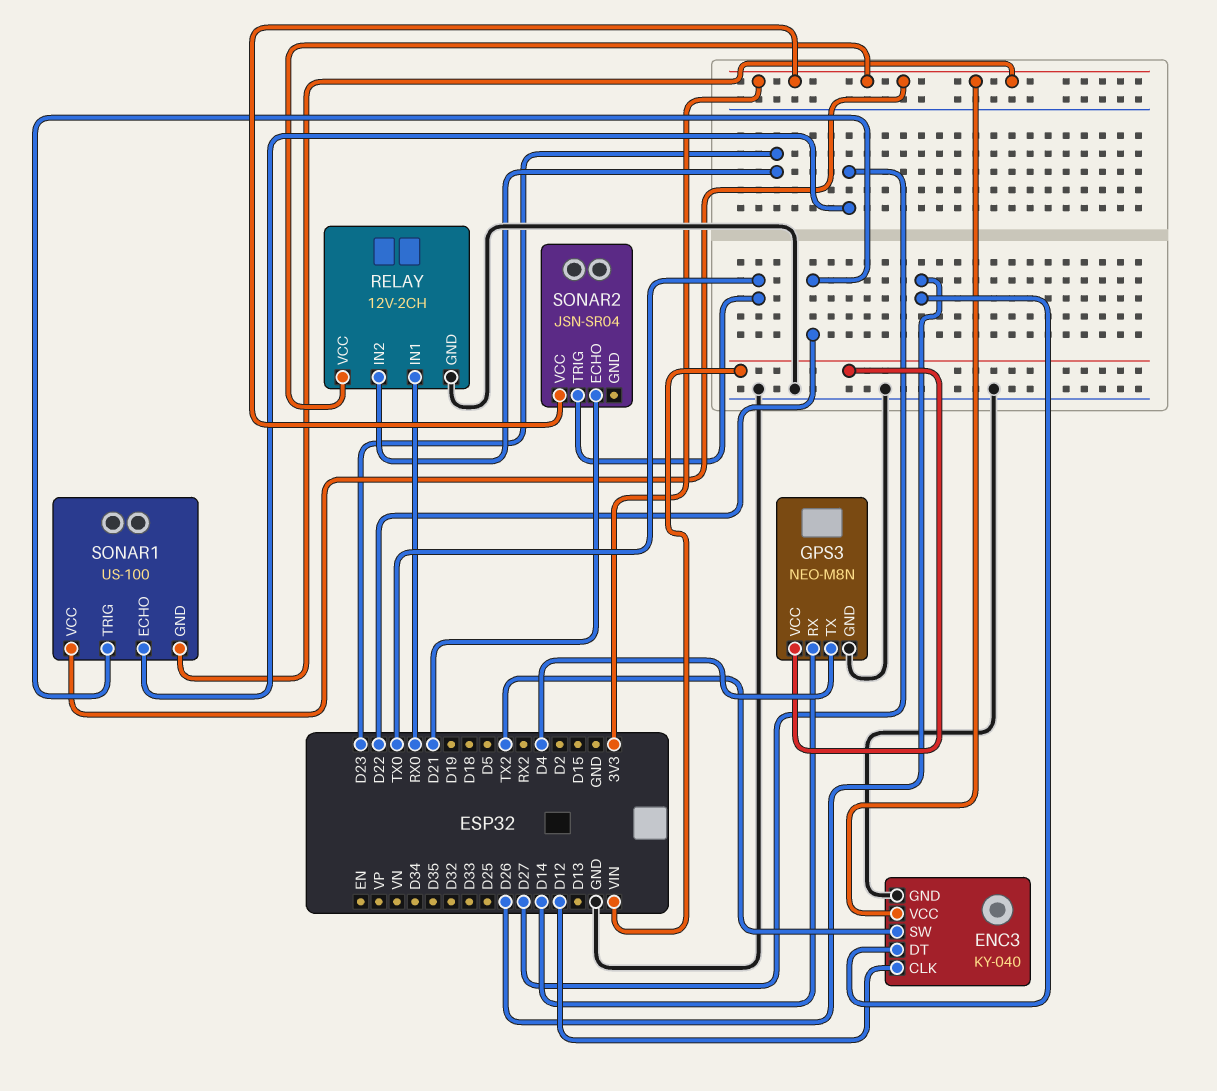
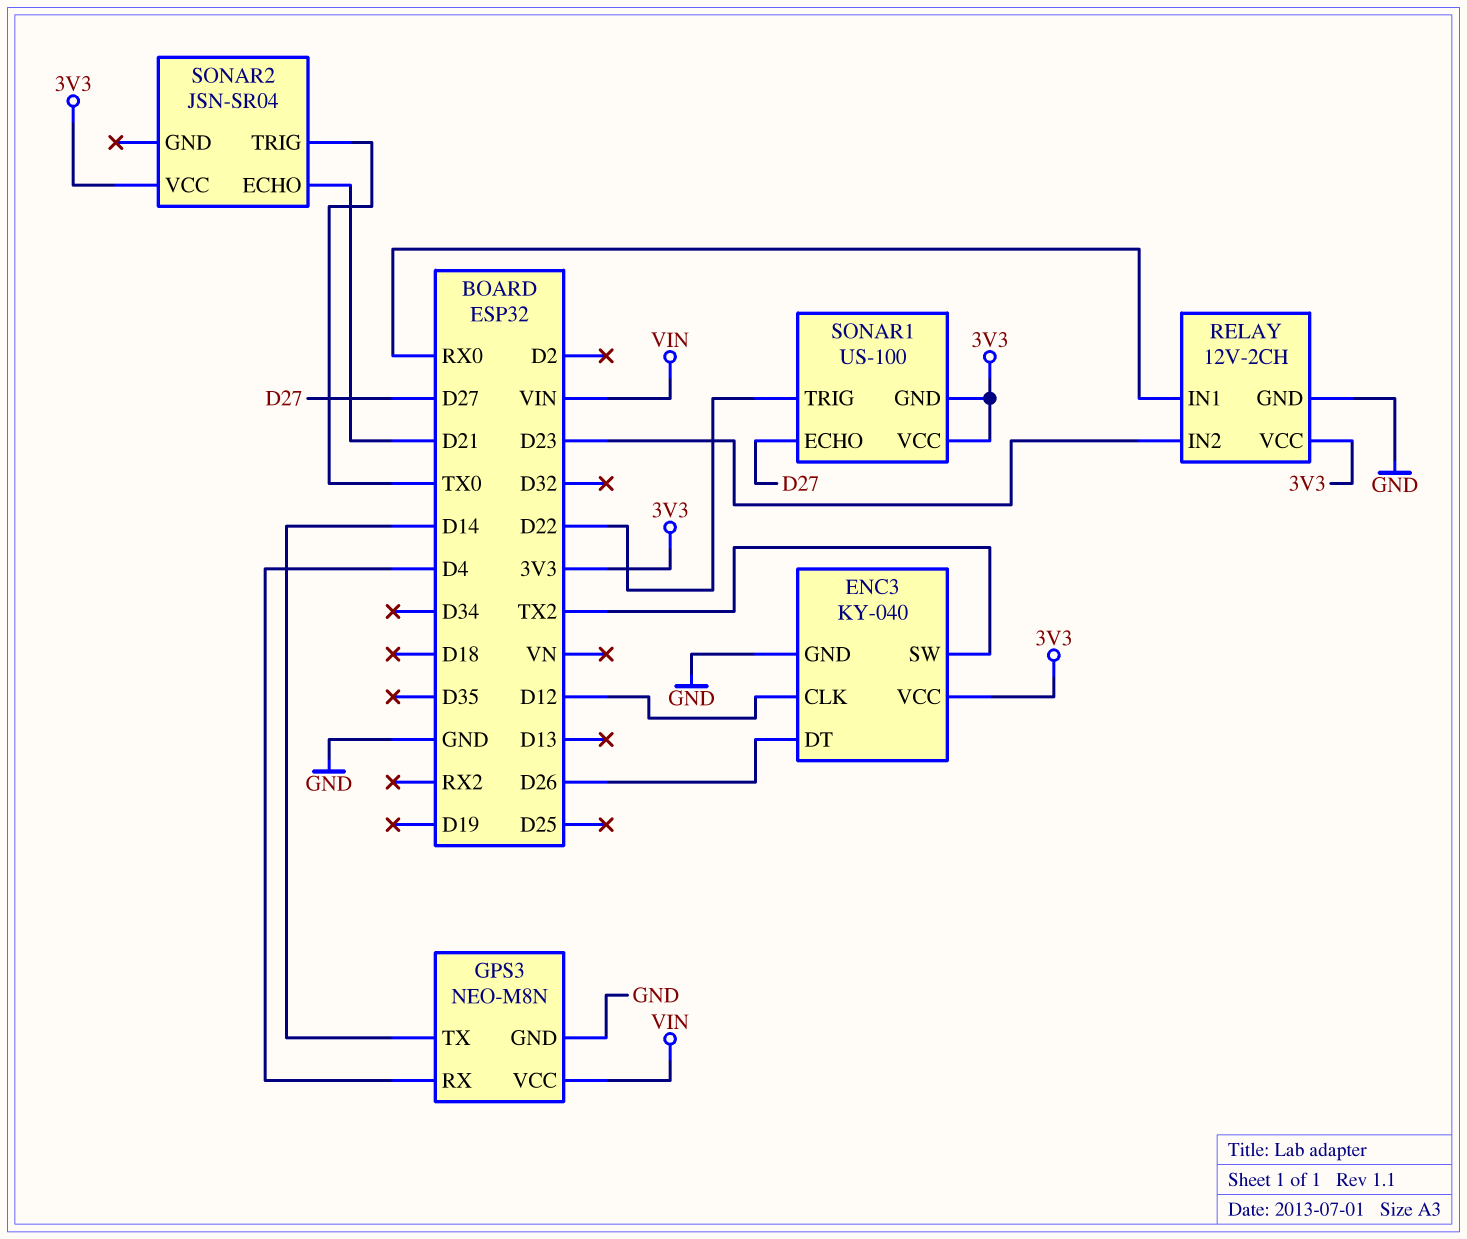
GPS3 pin RX: D14 -> D4
GPS3 pin TX: D4 -> D14

